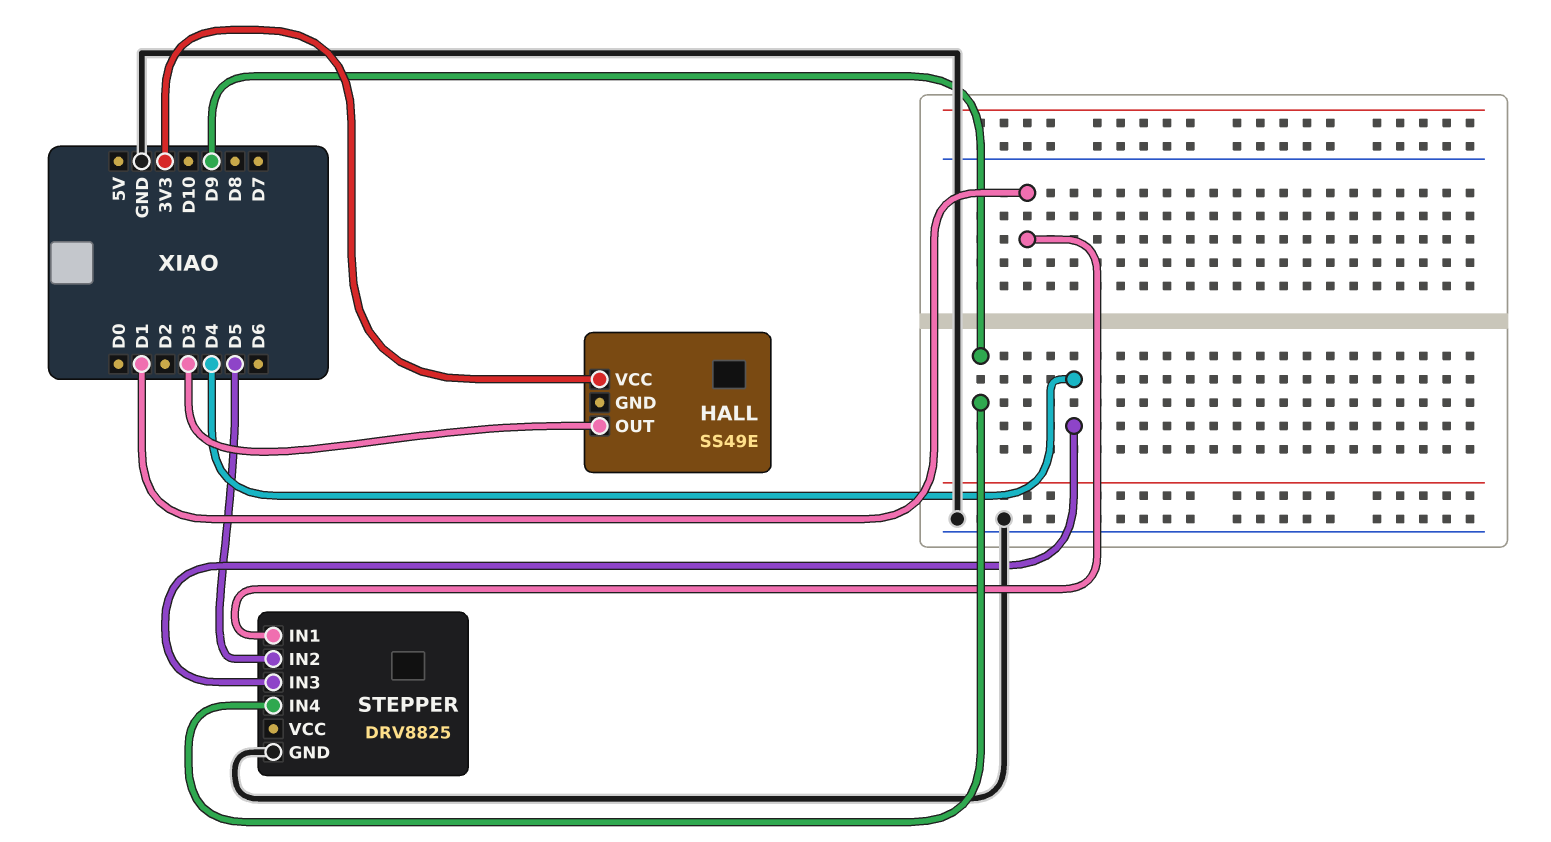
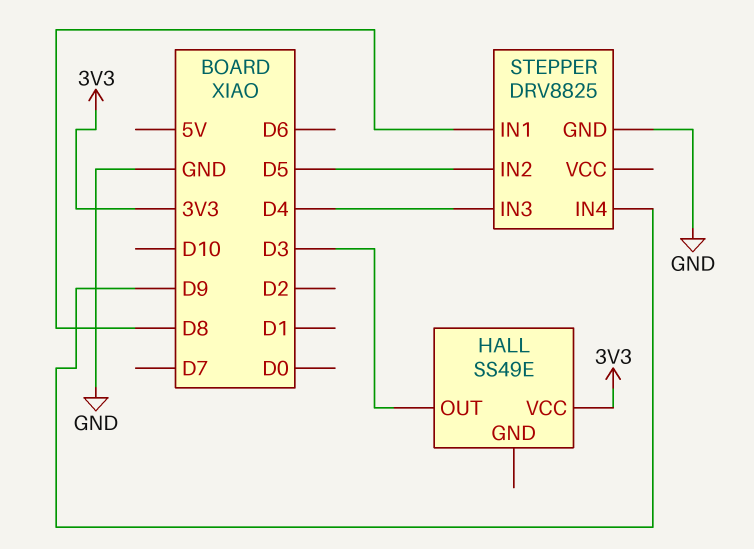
STEPPER pin IN1: D1 -> D8

